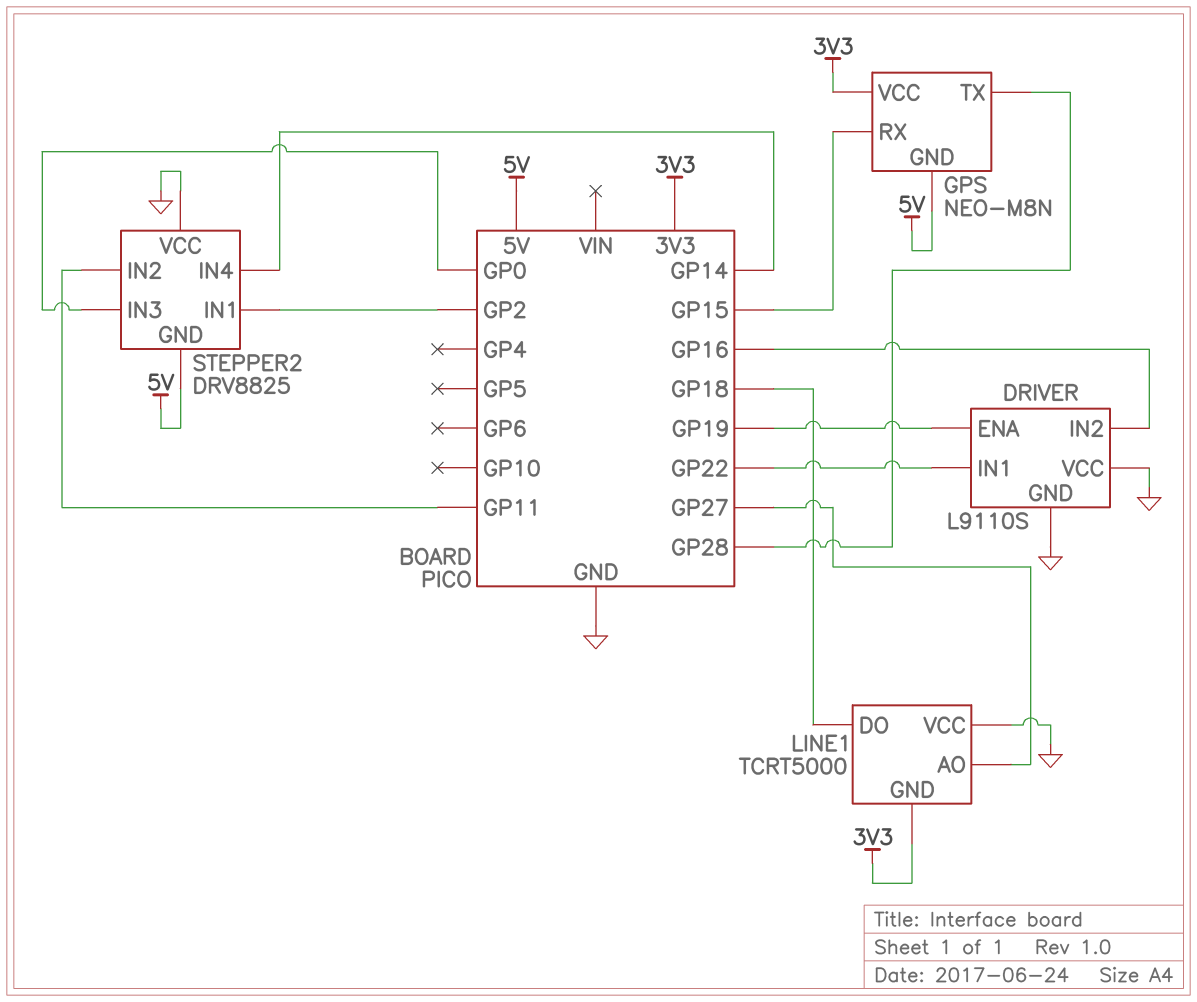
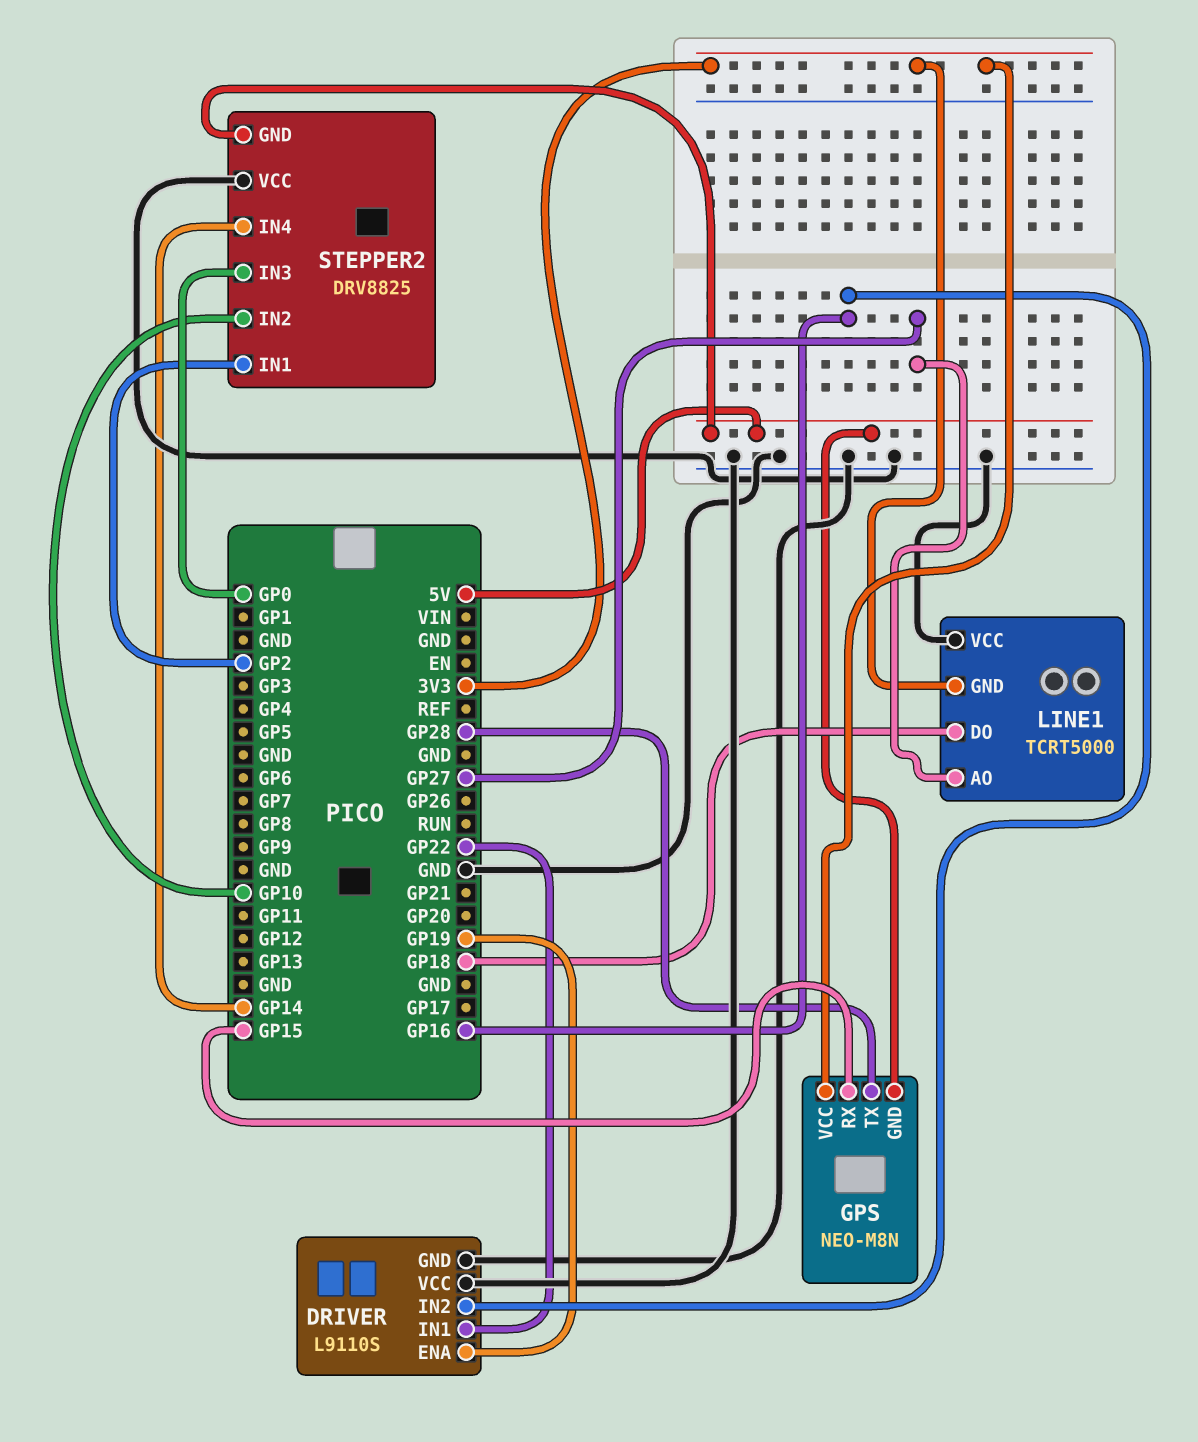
STEPPER2 pin IN2: GP11 -> GP10

